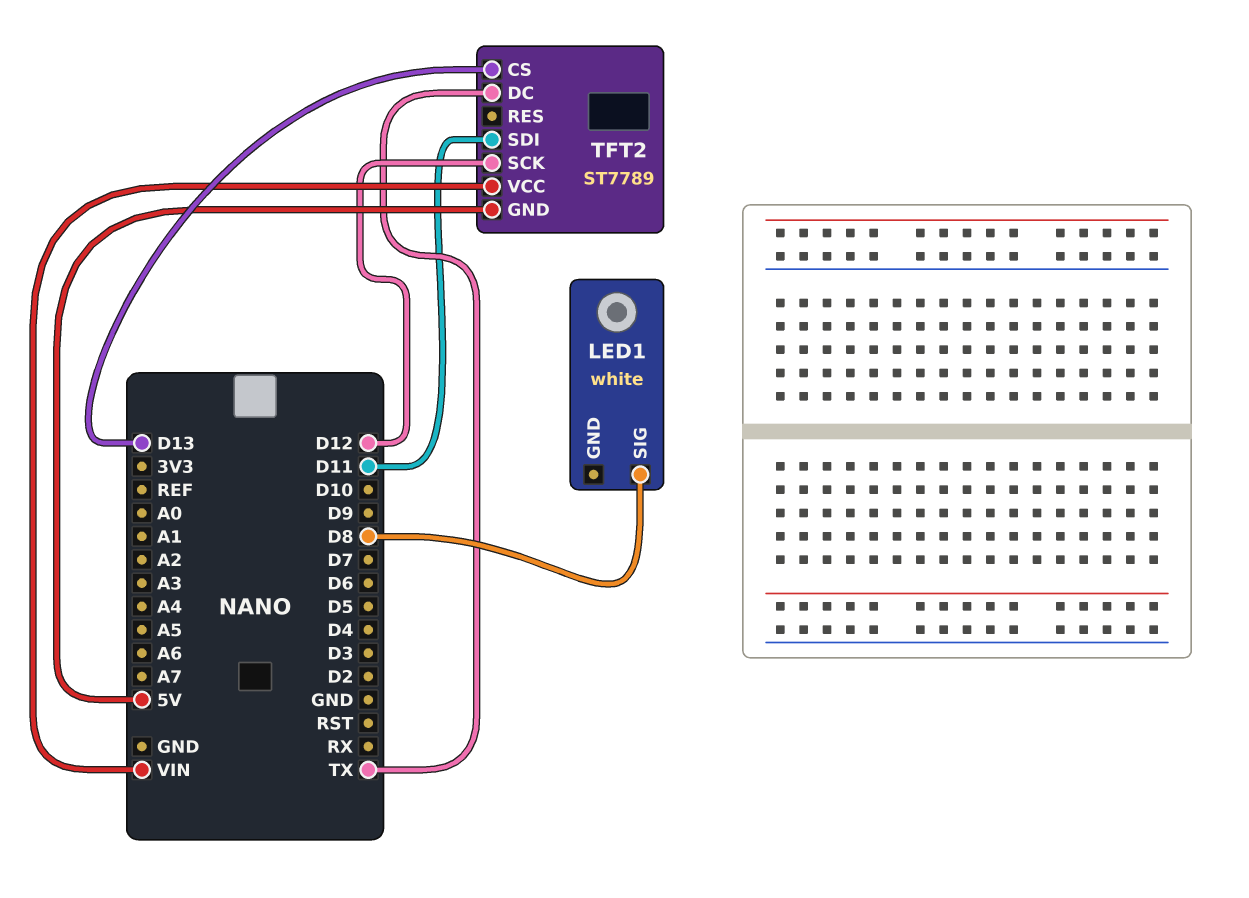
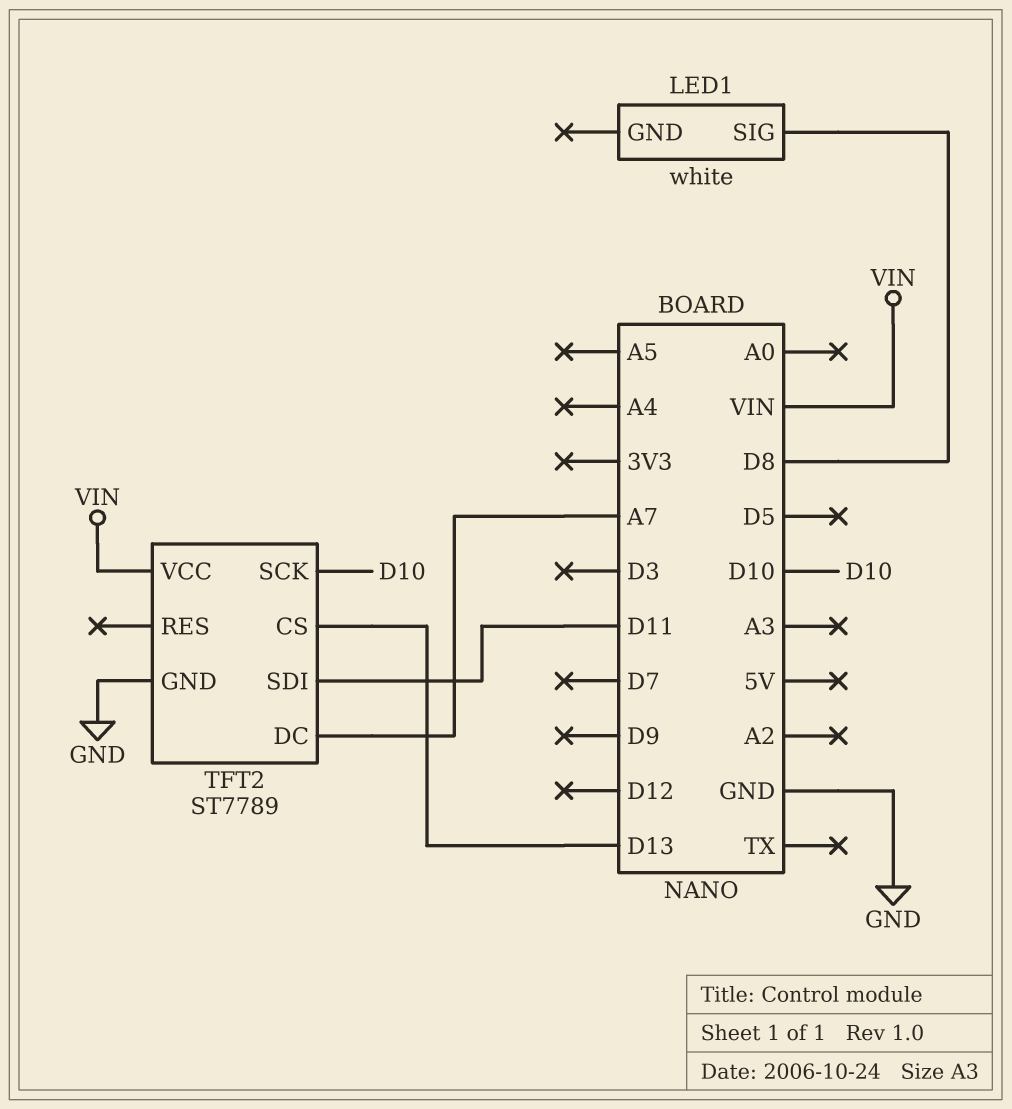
TFT2 pin DC: TX -> A7
TFT2 pin GND: 5V -> GND
TFT2 pin SCK: D12 -> D10

